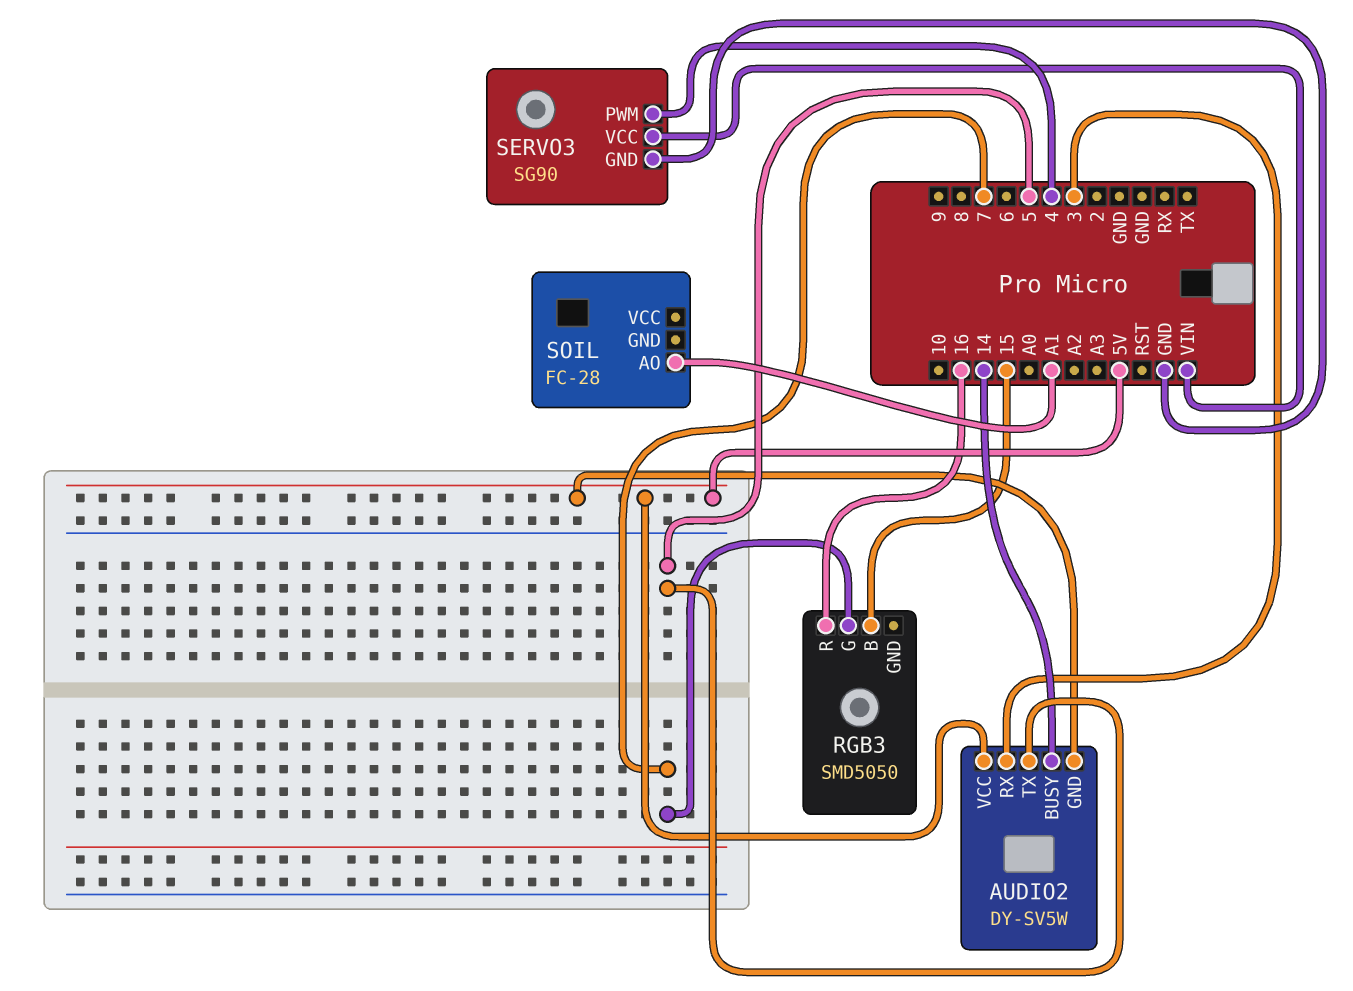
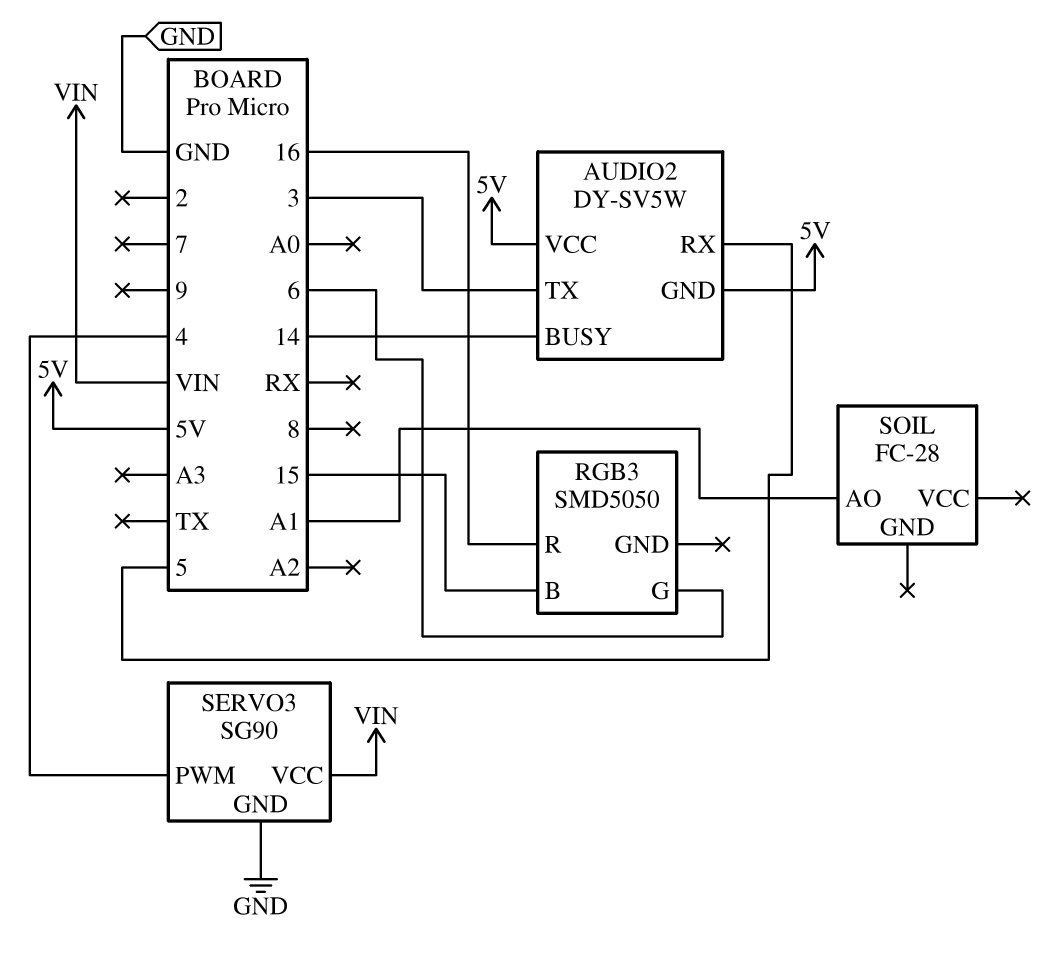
AUDIO2 pin RX: 3 -> 5
AUDIO2 pin TX: 5 -> 3
RGB3 pin G: 7 -> 6

